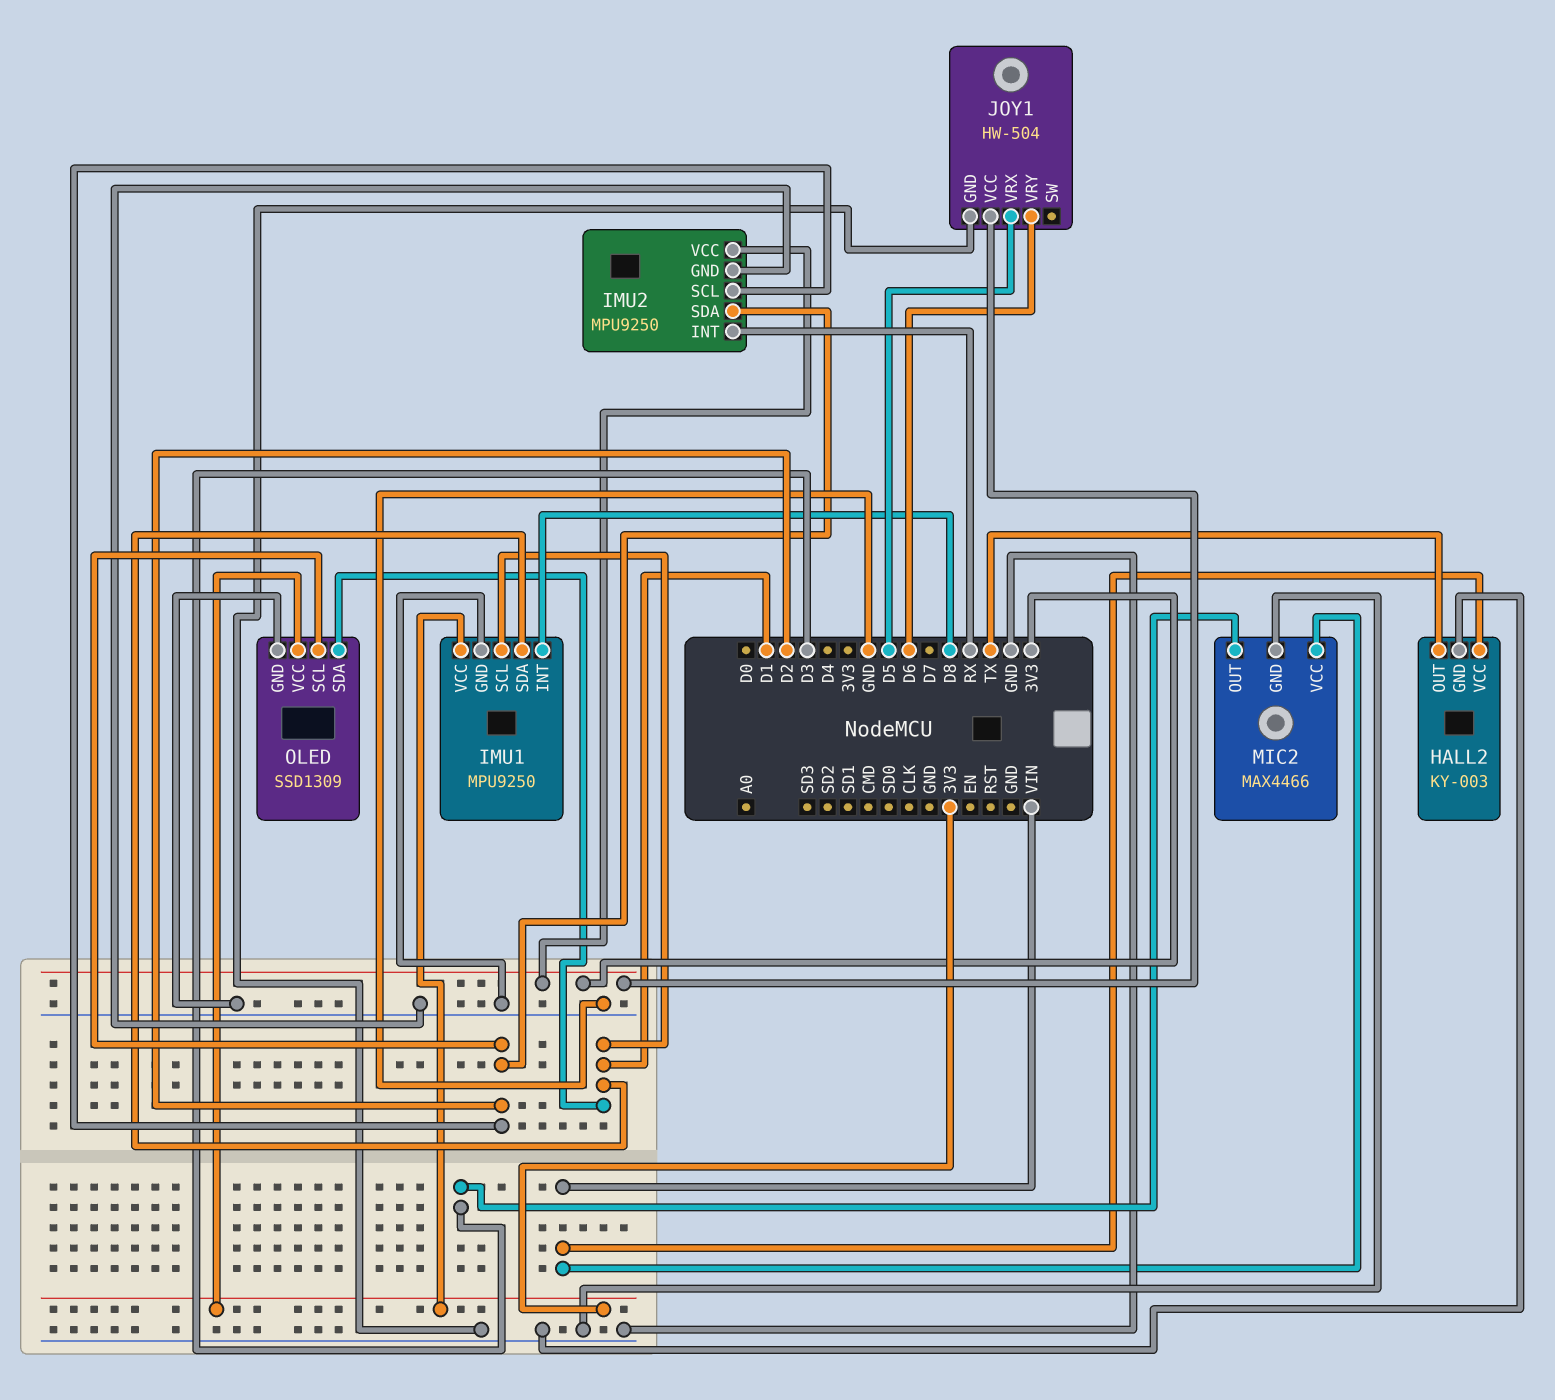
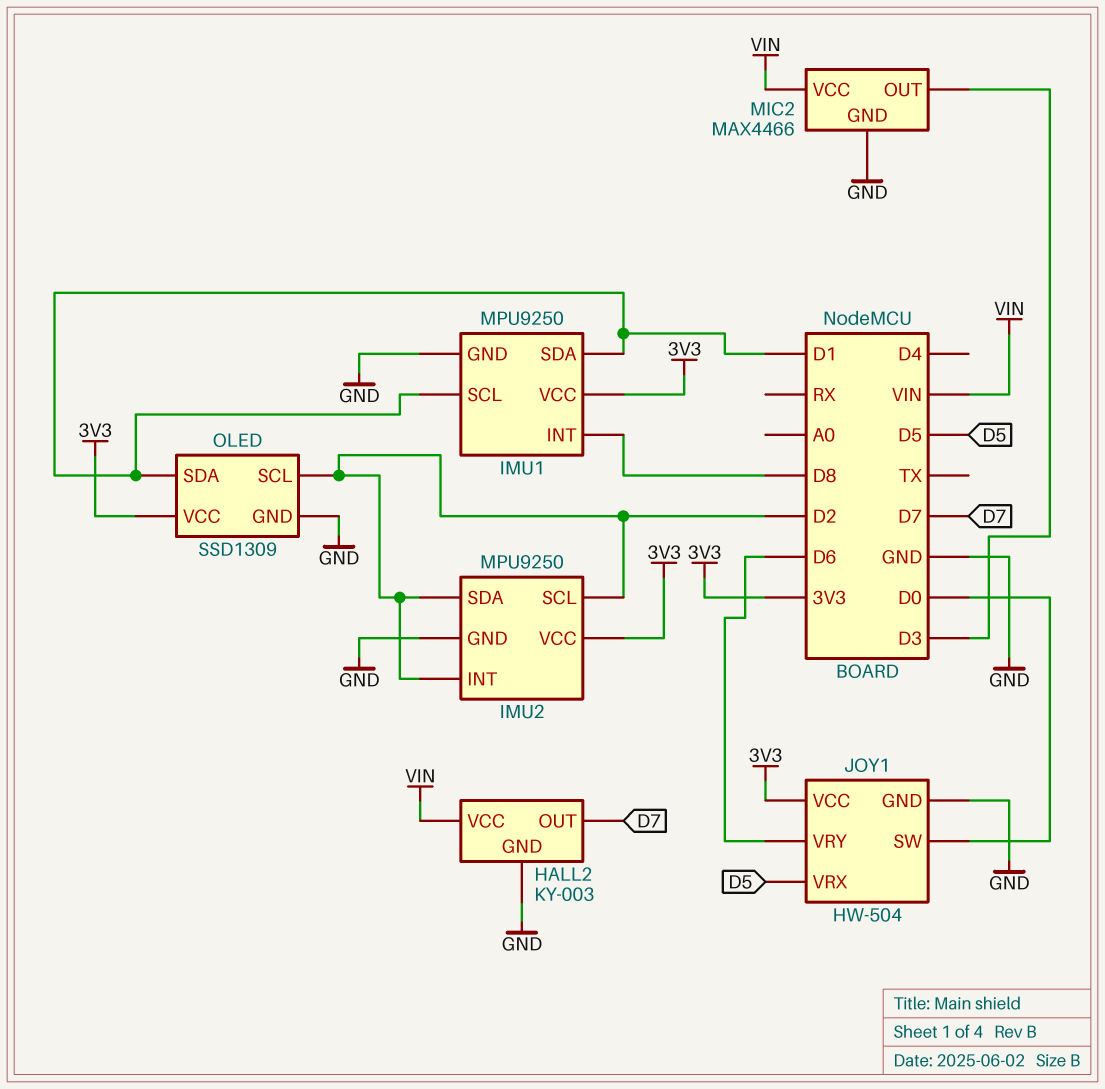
HALL2 pin OUT: TX -> D7
IMU2 pin INT: RX -> D2
JOY1 pin SW: none -> D0

